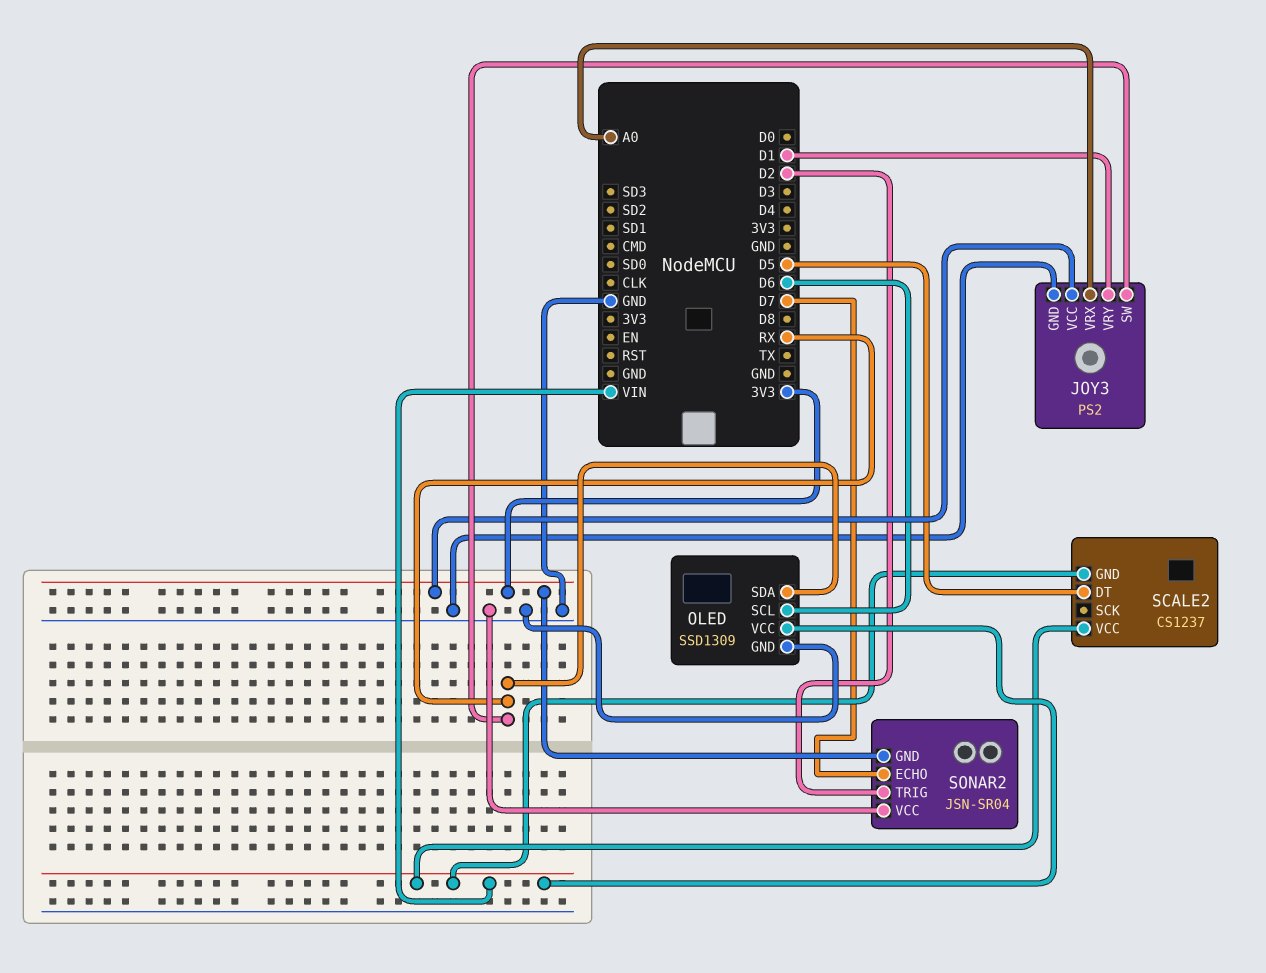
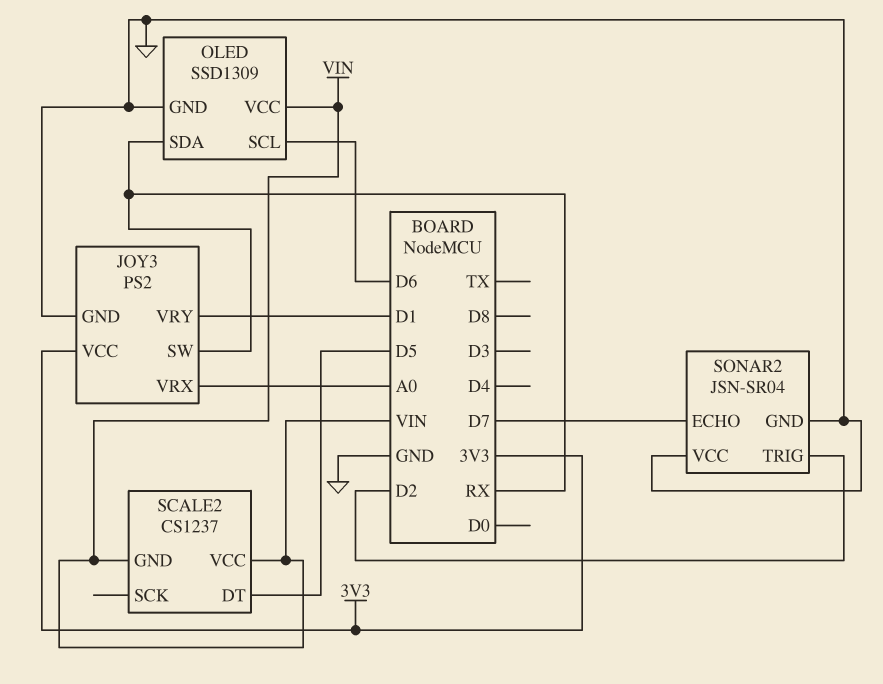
SONAR2 pin GND: 3V3 -> GND

